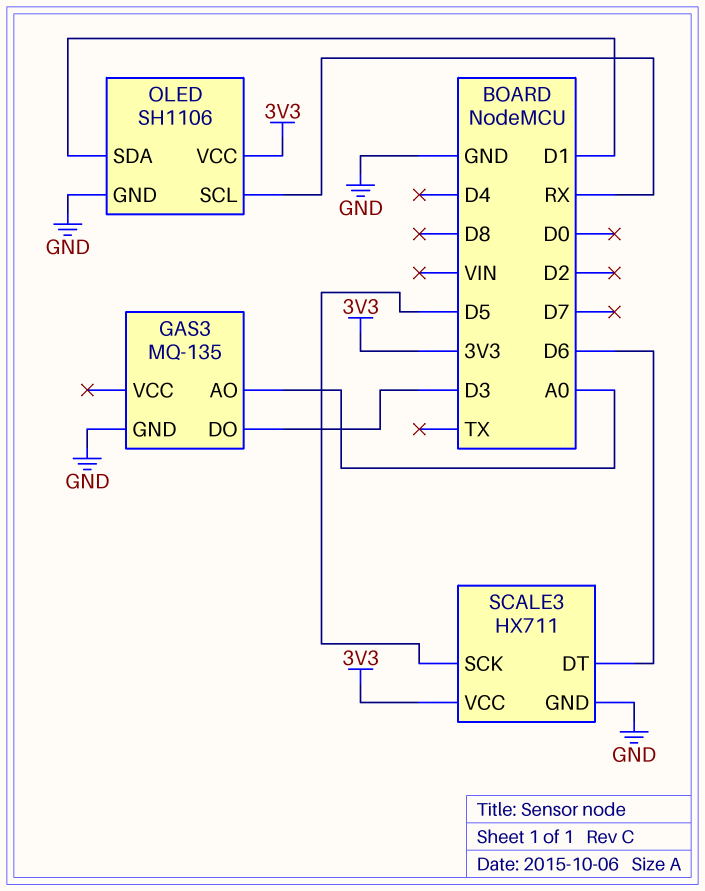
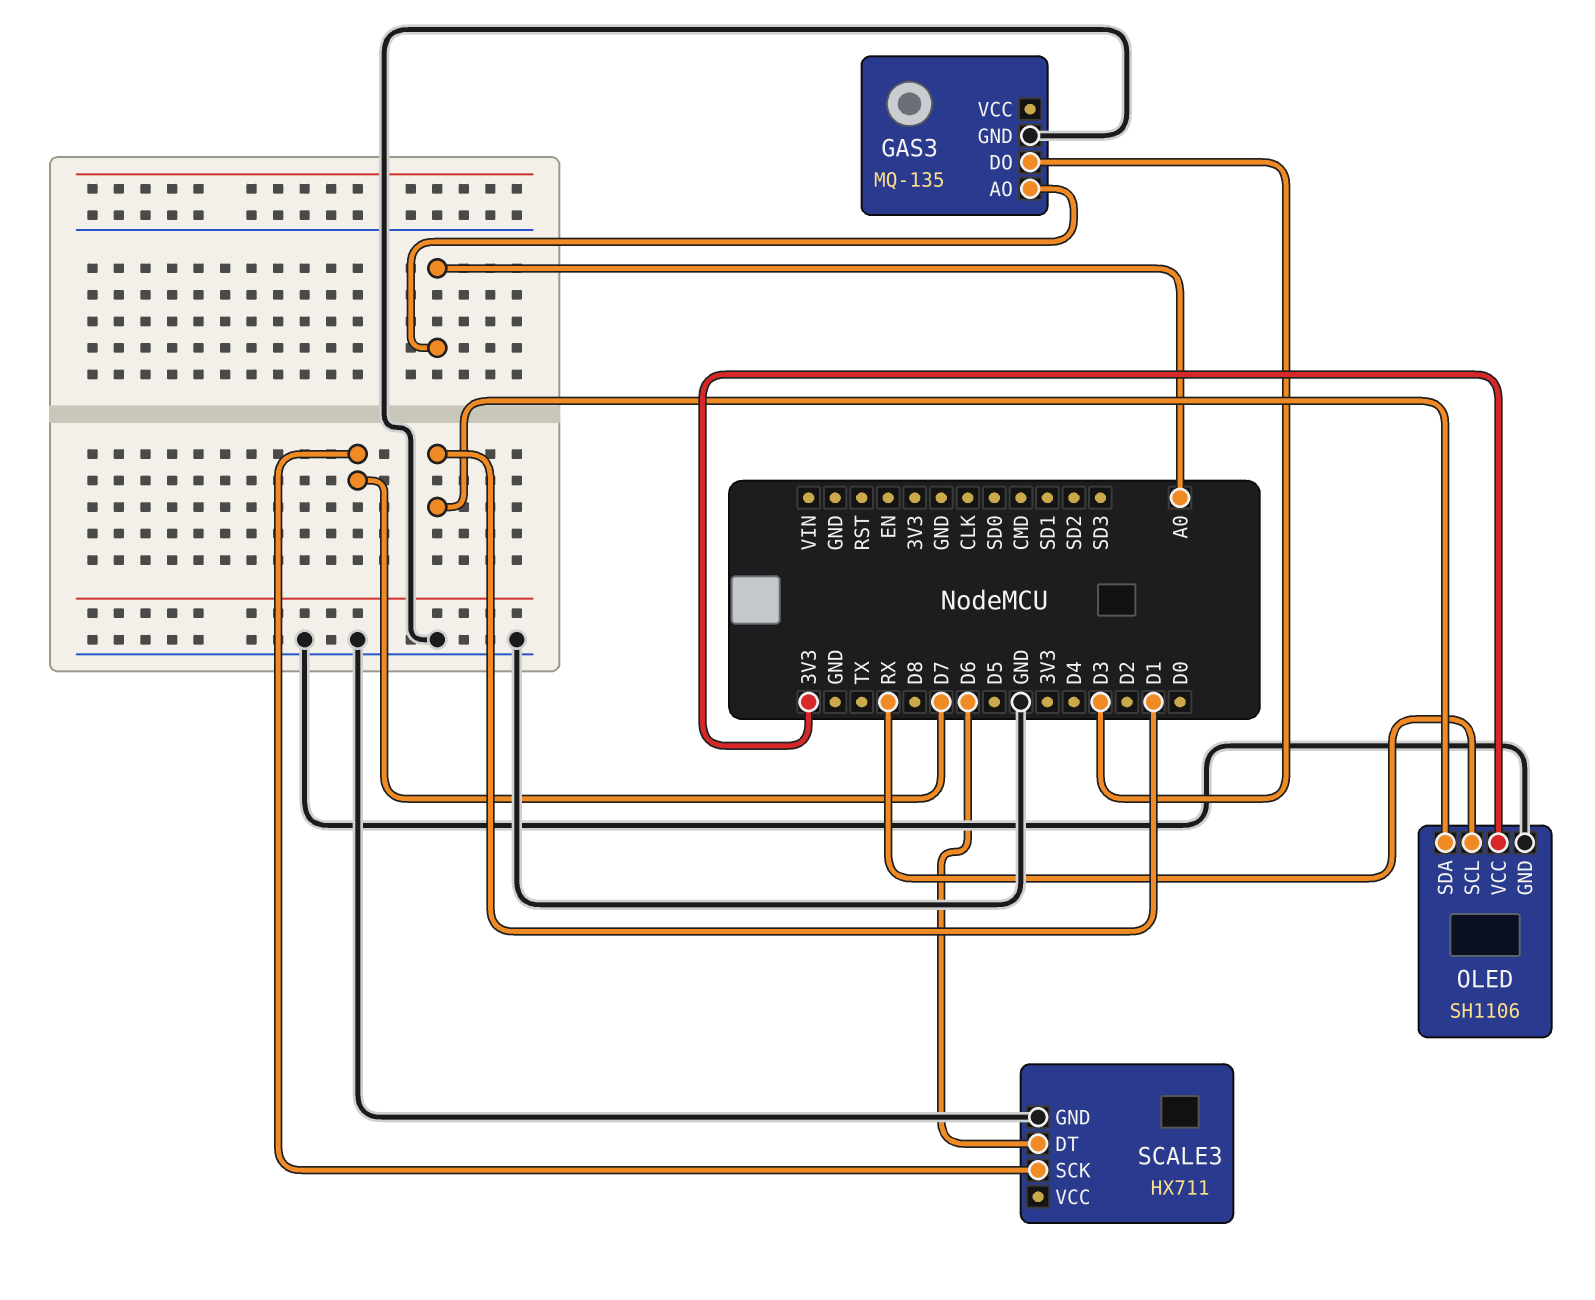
SCALE3 pin SCK: D5 -> D7
SCALE3 pin VCC: 3V3 -> none

